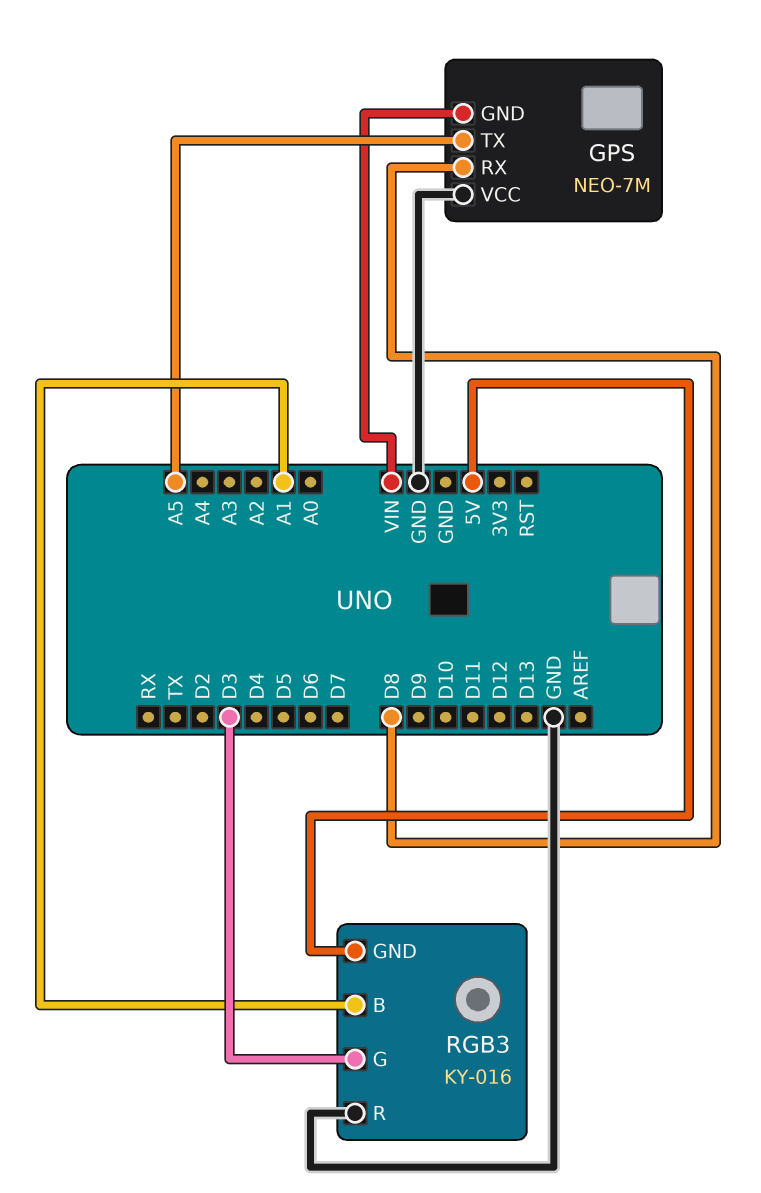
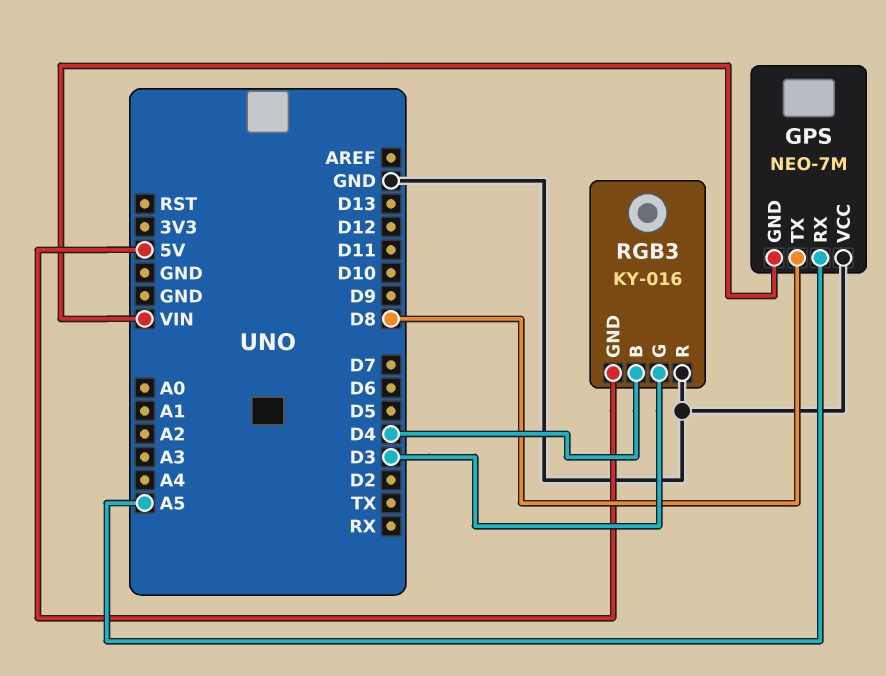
GPS pin RX: D8 -> A5
GPS pin TX: A5 -> D8
RGB3 pin B: A1 -> D4

